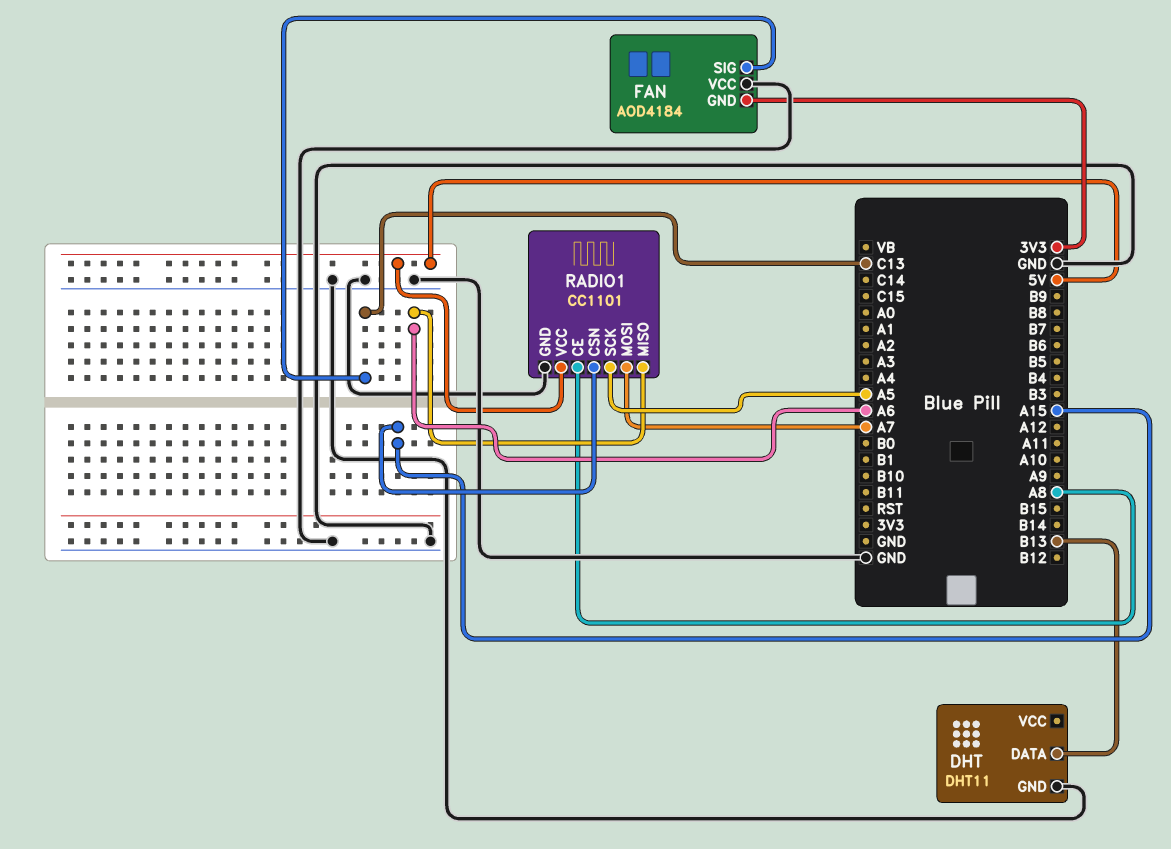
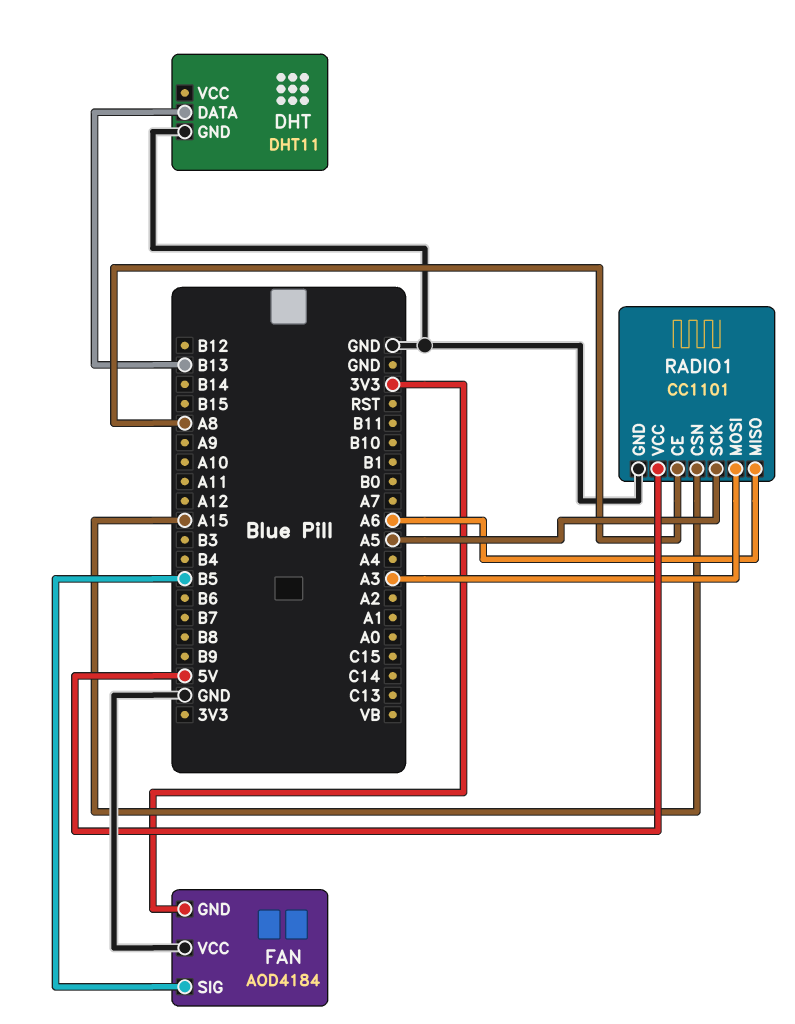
FAN pin SIG: C13 -> B5
RADIO1 pin MOSI: A7 -> A3

